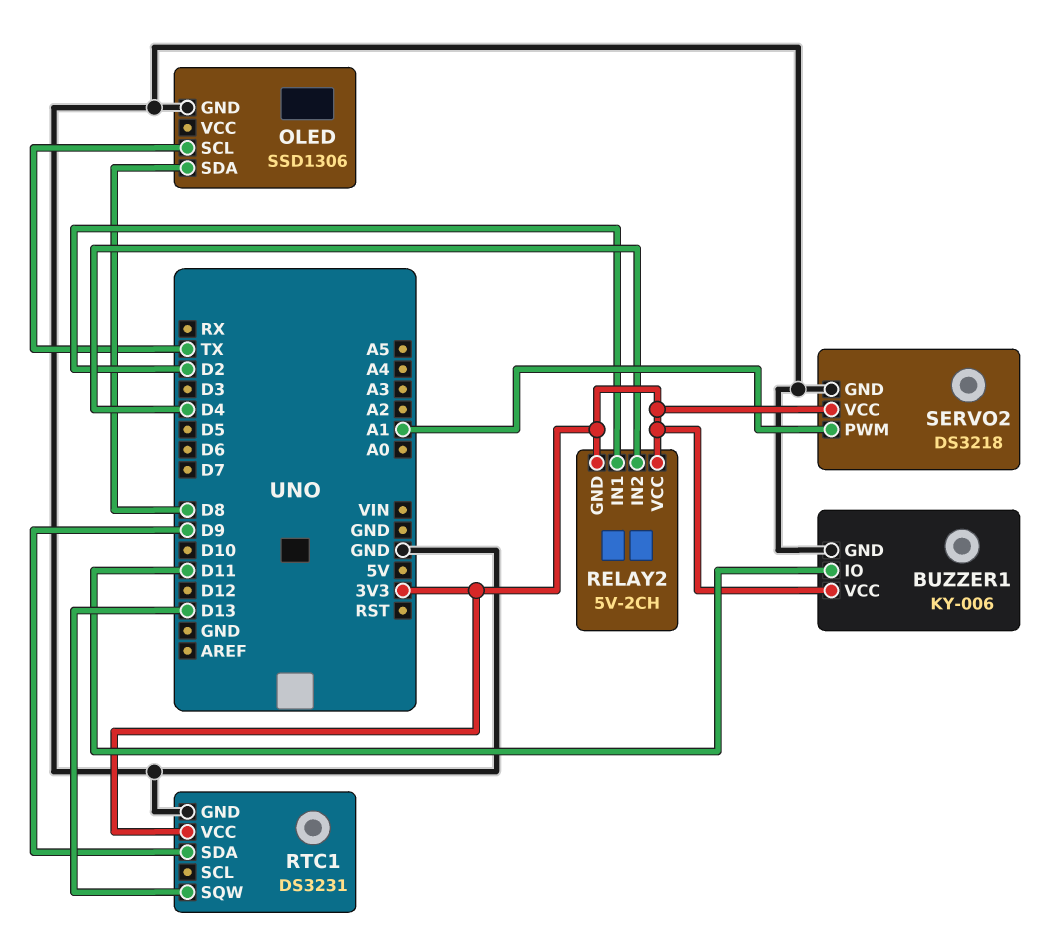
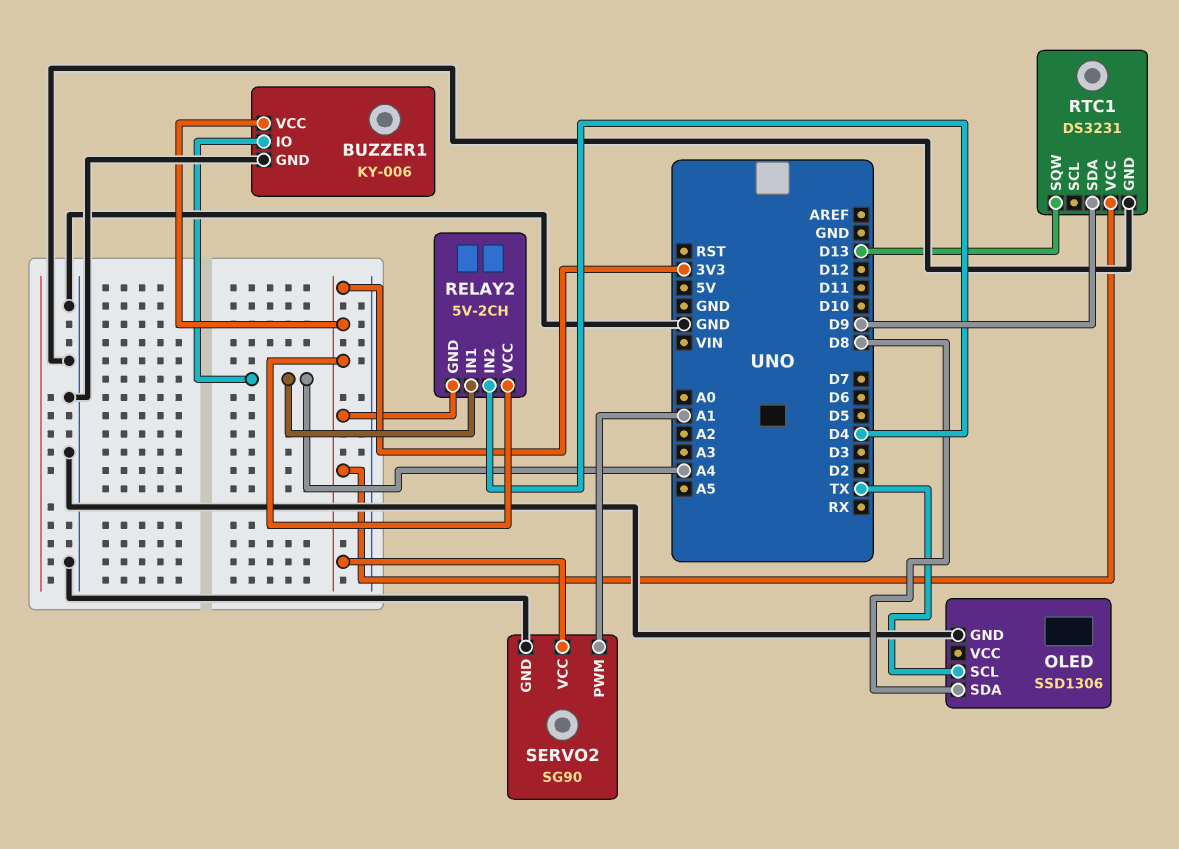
BUZZER1 pin IO: D11 -> A4
RELAY2 pin IN1: D2 -> A4
SERVO2: DS3218 -> SG90

